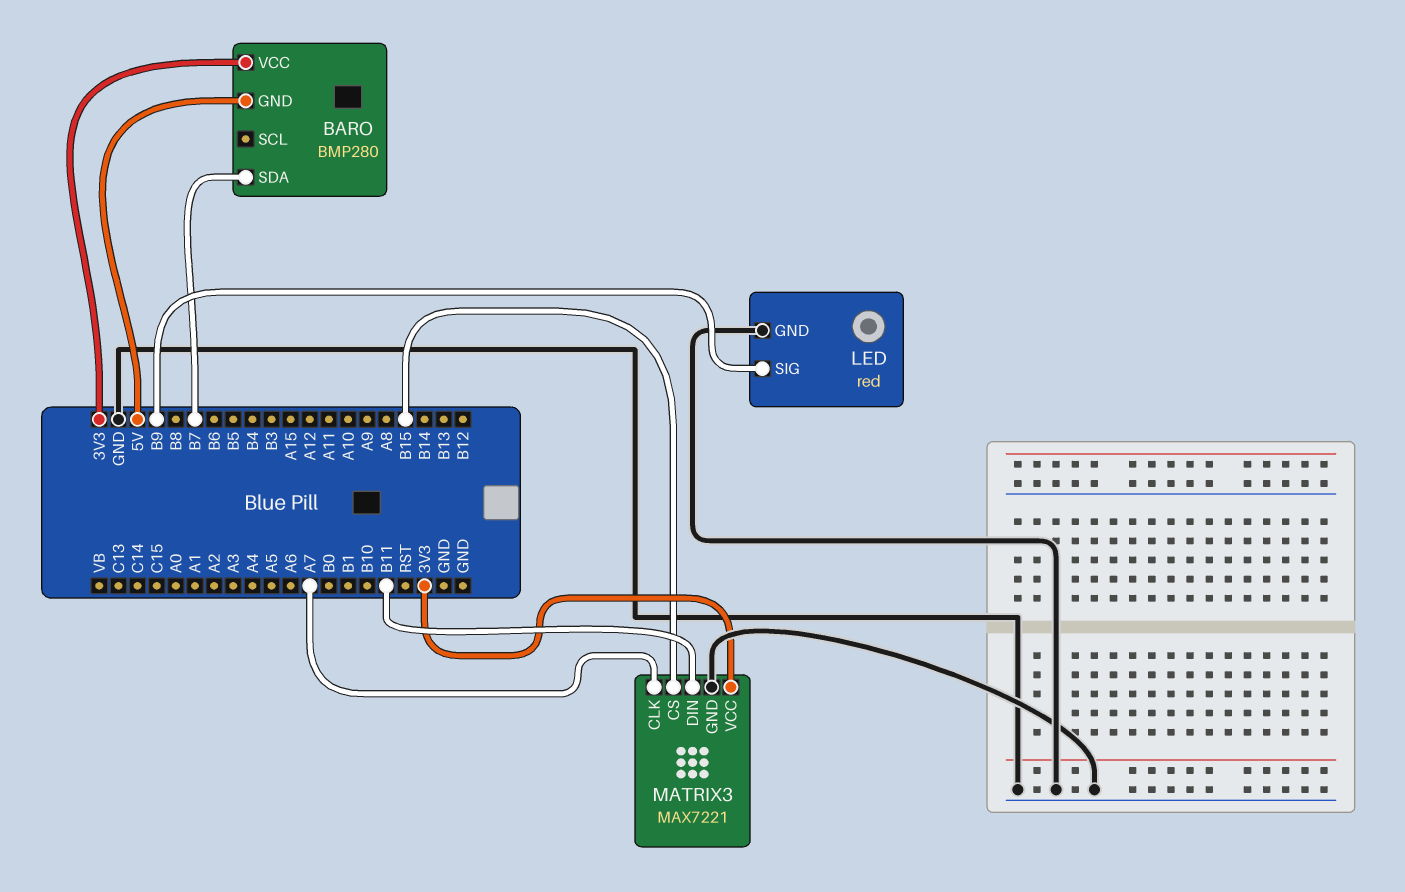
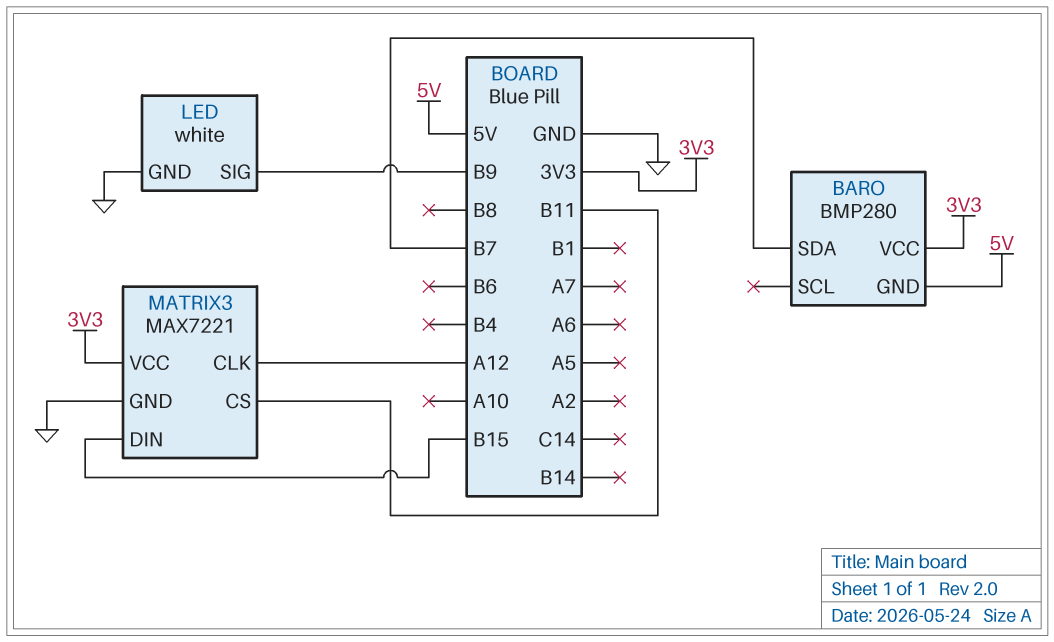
LED: red -> white
MATRIX3 pin CLK: A7 -> A12
MATRIX3 pin CS: B15 -> B11
MATRIX3 pin DIN: B11 -> B15

